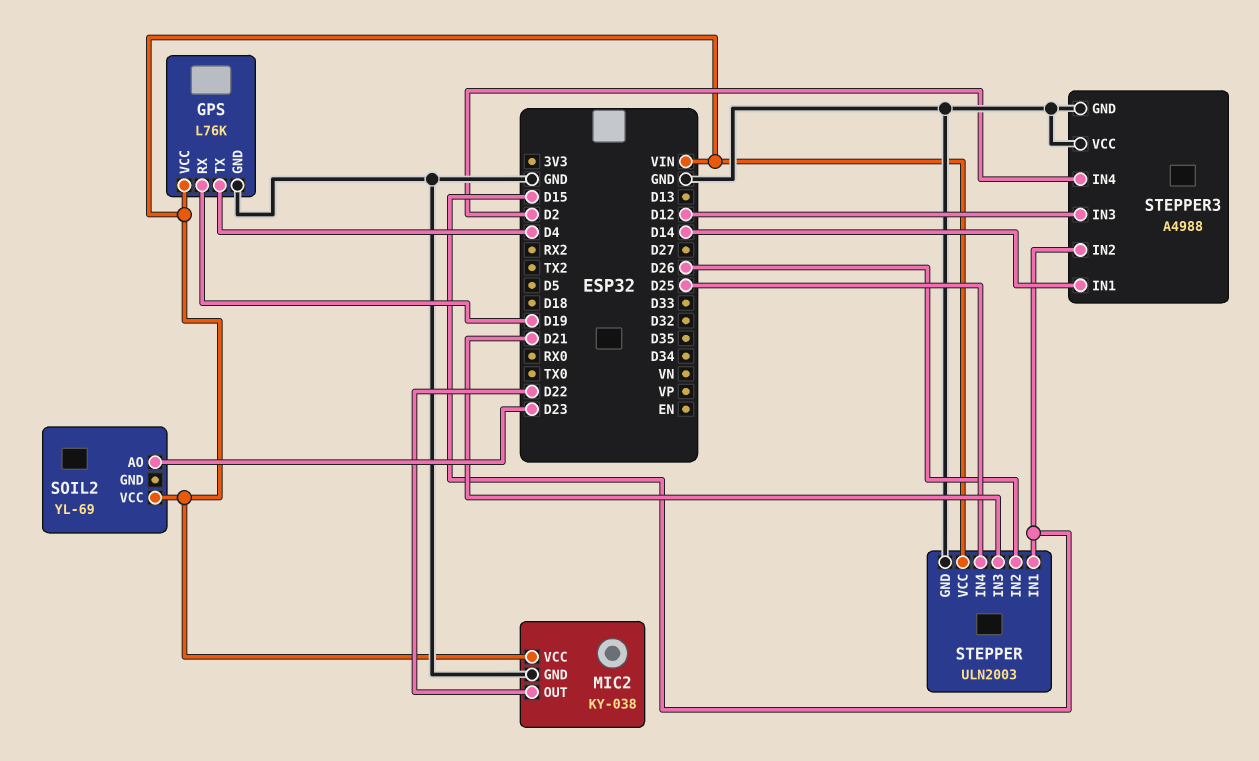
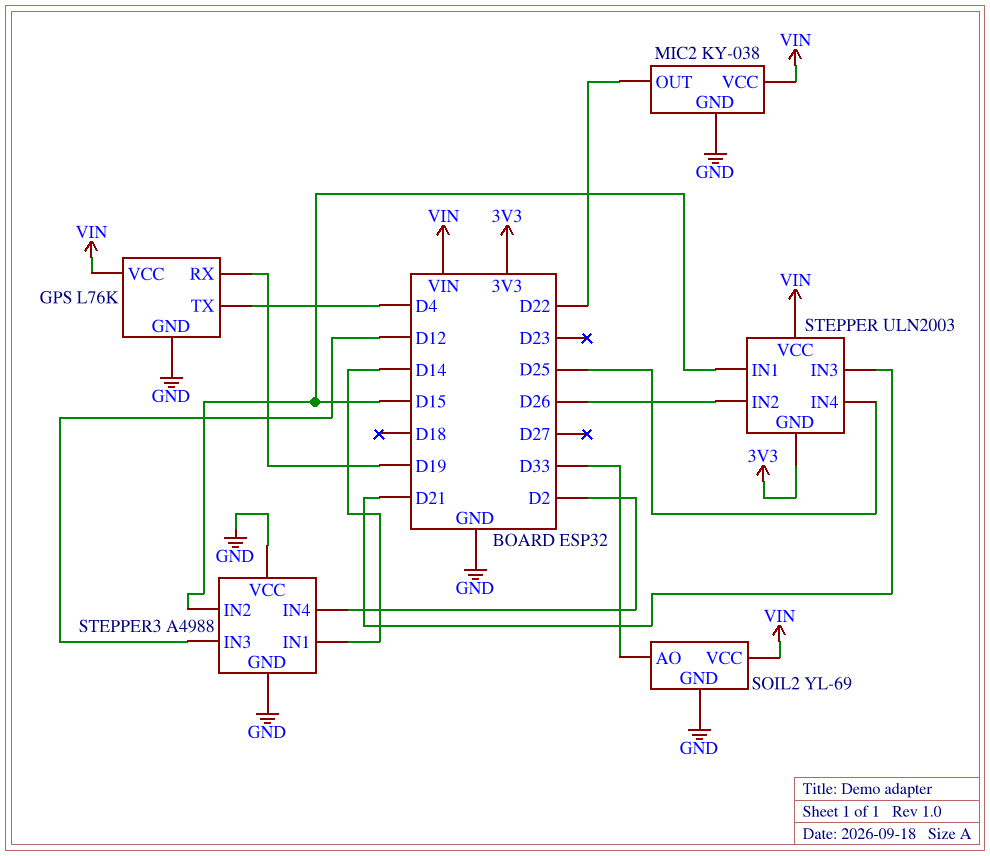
SOIL2 pin AO: D23 -> D33
SOIL2 pin GND: none -> GND
STEPPER pin GND: GND -> 3V3

